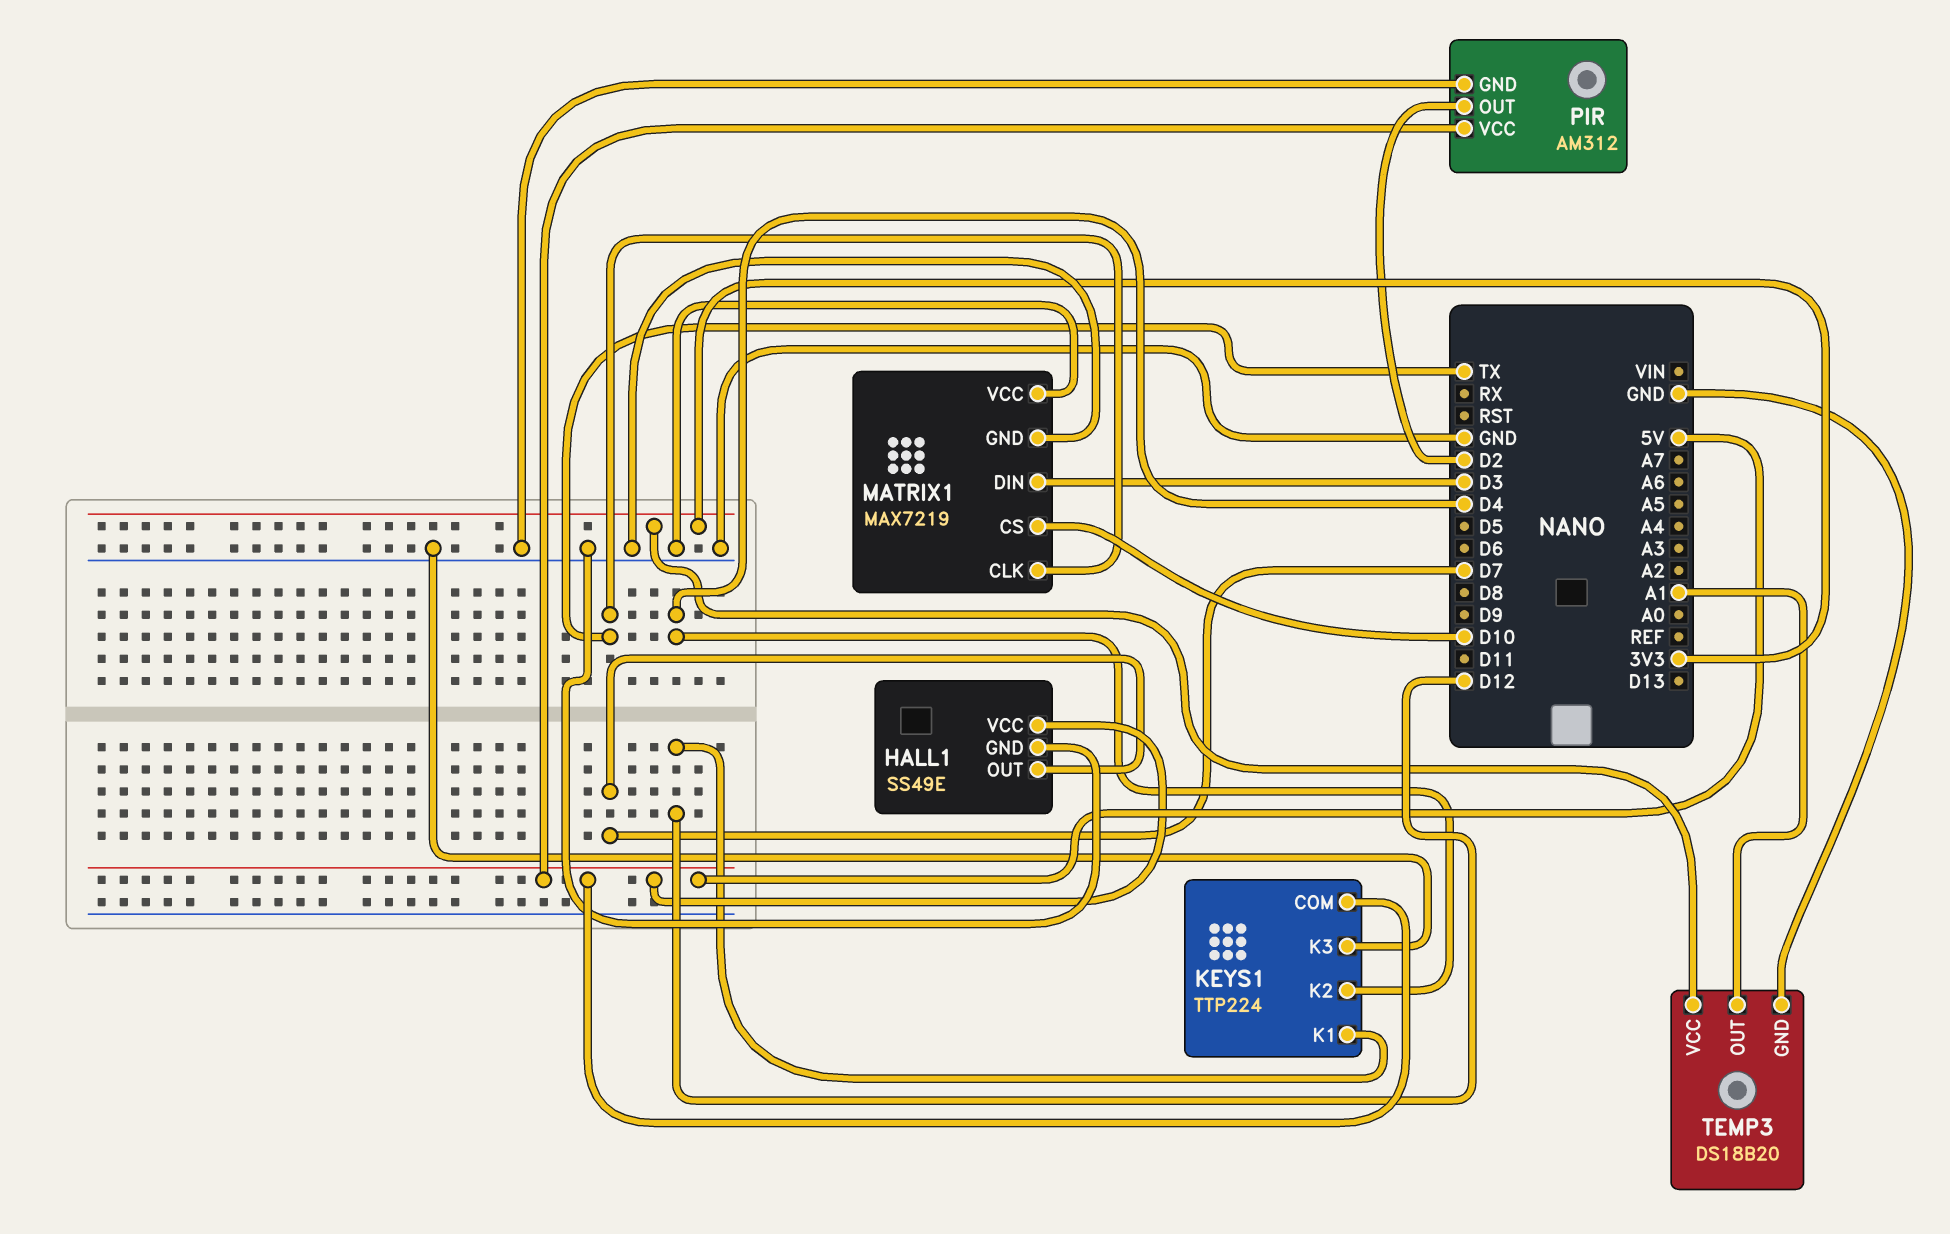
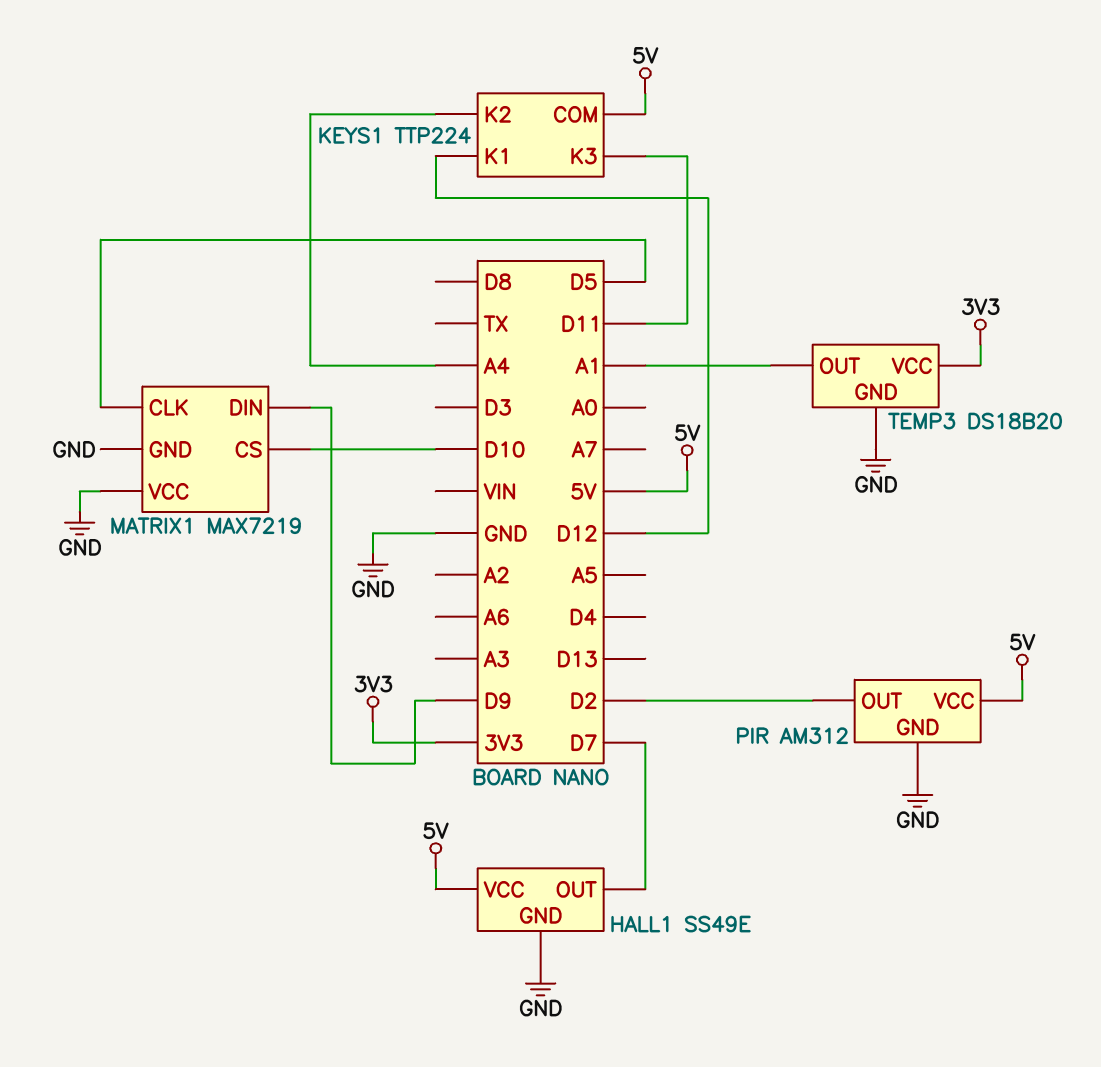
KEYS1 pin K2: D4 -> A4
KEYS1 pin K3: GND -> D11
MATRIX1 pin CLK: TX -> D5
MATRIX1 pin DIN: D3 -> D9

